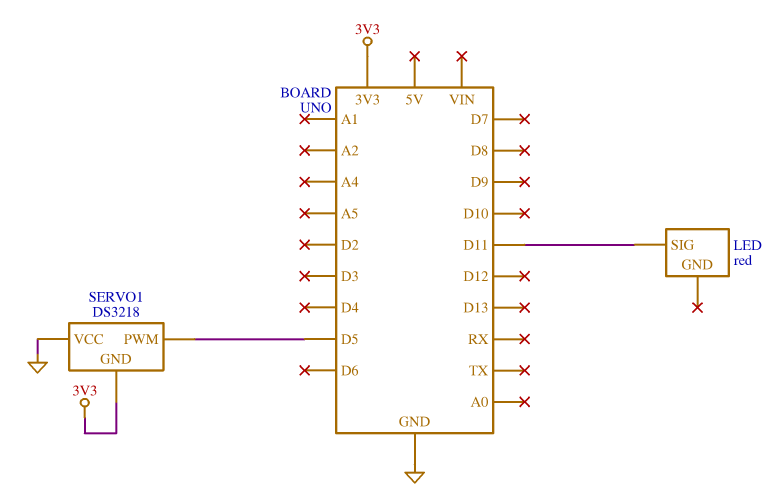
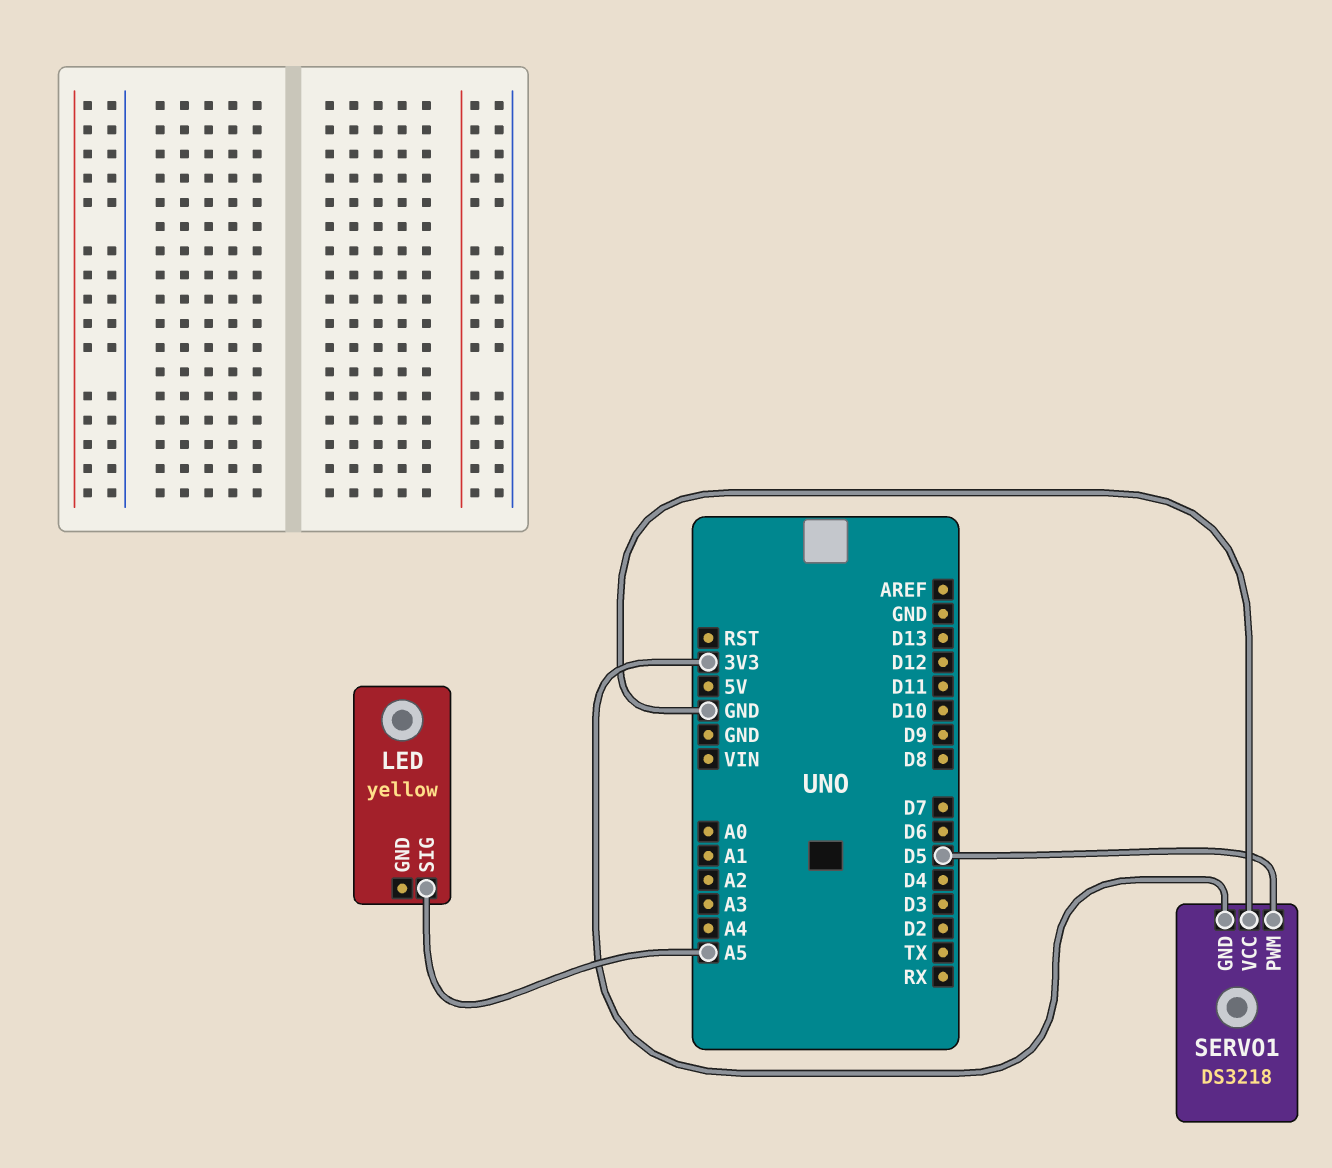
LED: red -> yellow
LED pin SIG: D11 -> A5

